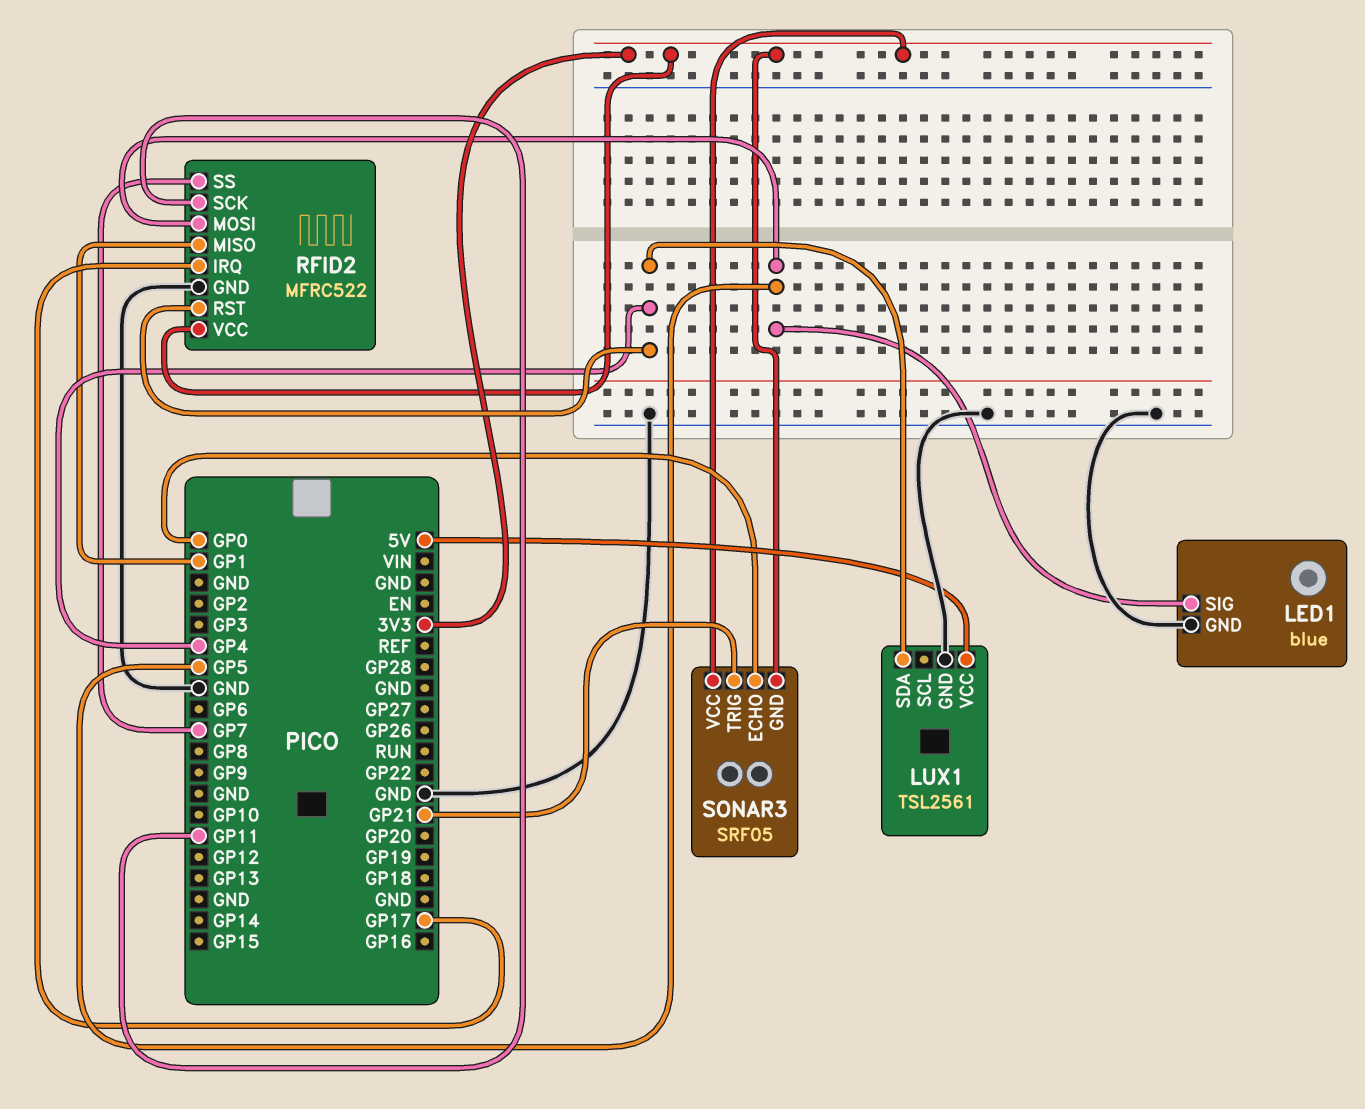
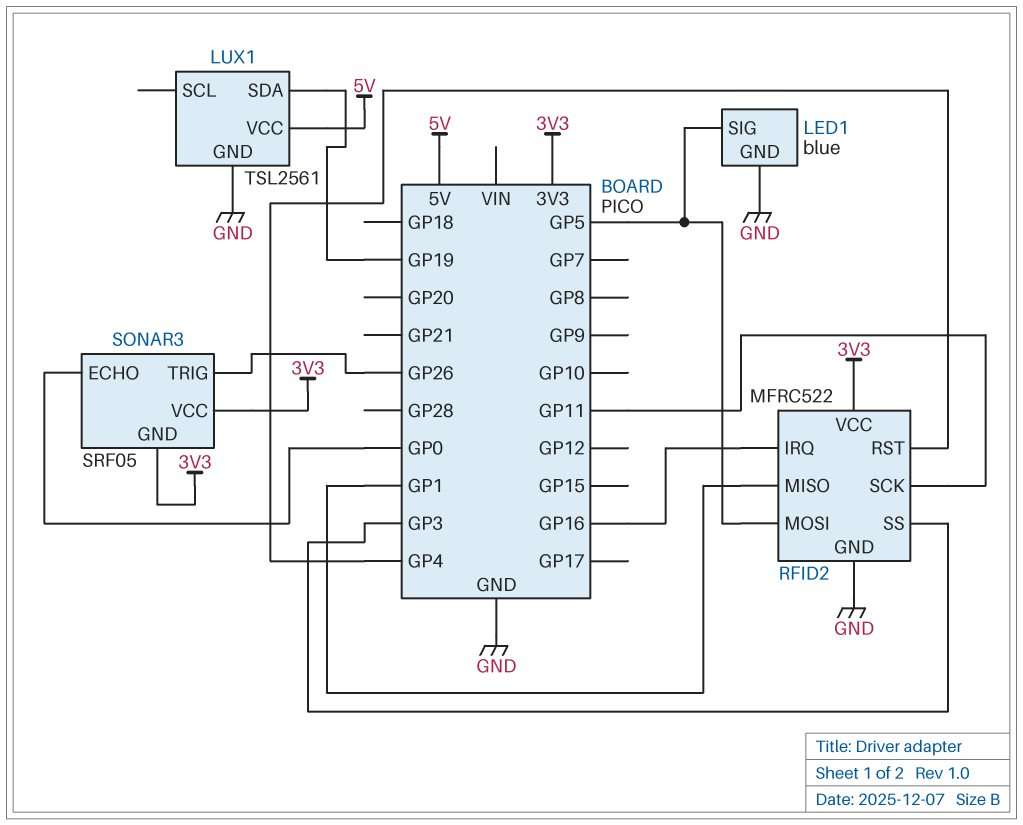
LUX1 pin SDA: GP4 -> GP19
RFID2 pin IRQ: GP17 -> GP16
RFID2 pin SS: GP7 -> GP3
SONAR3 pin TRIG: GP21 -> GP26

